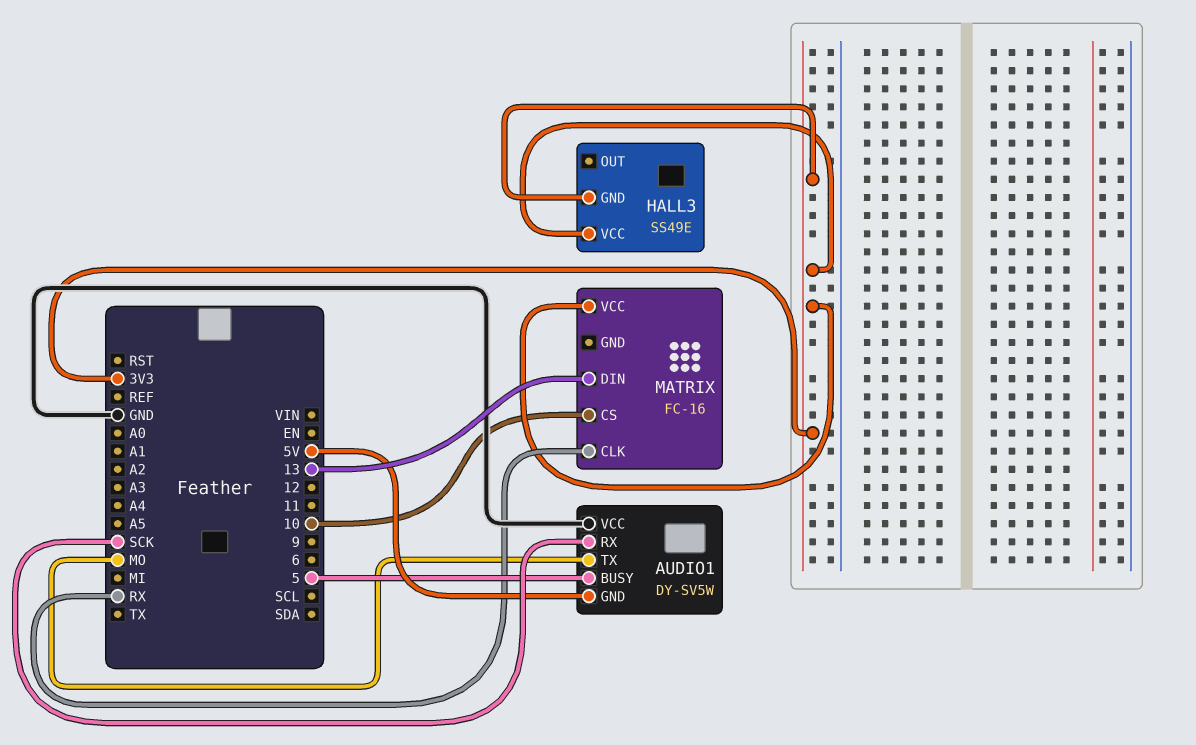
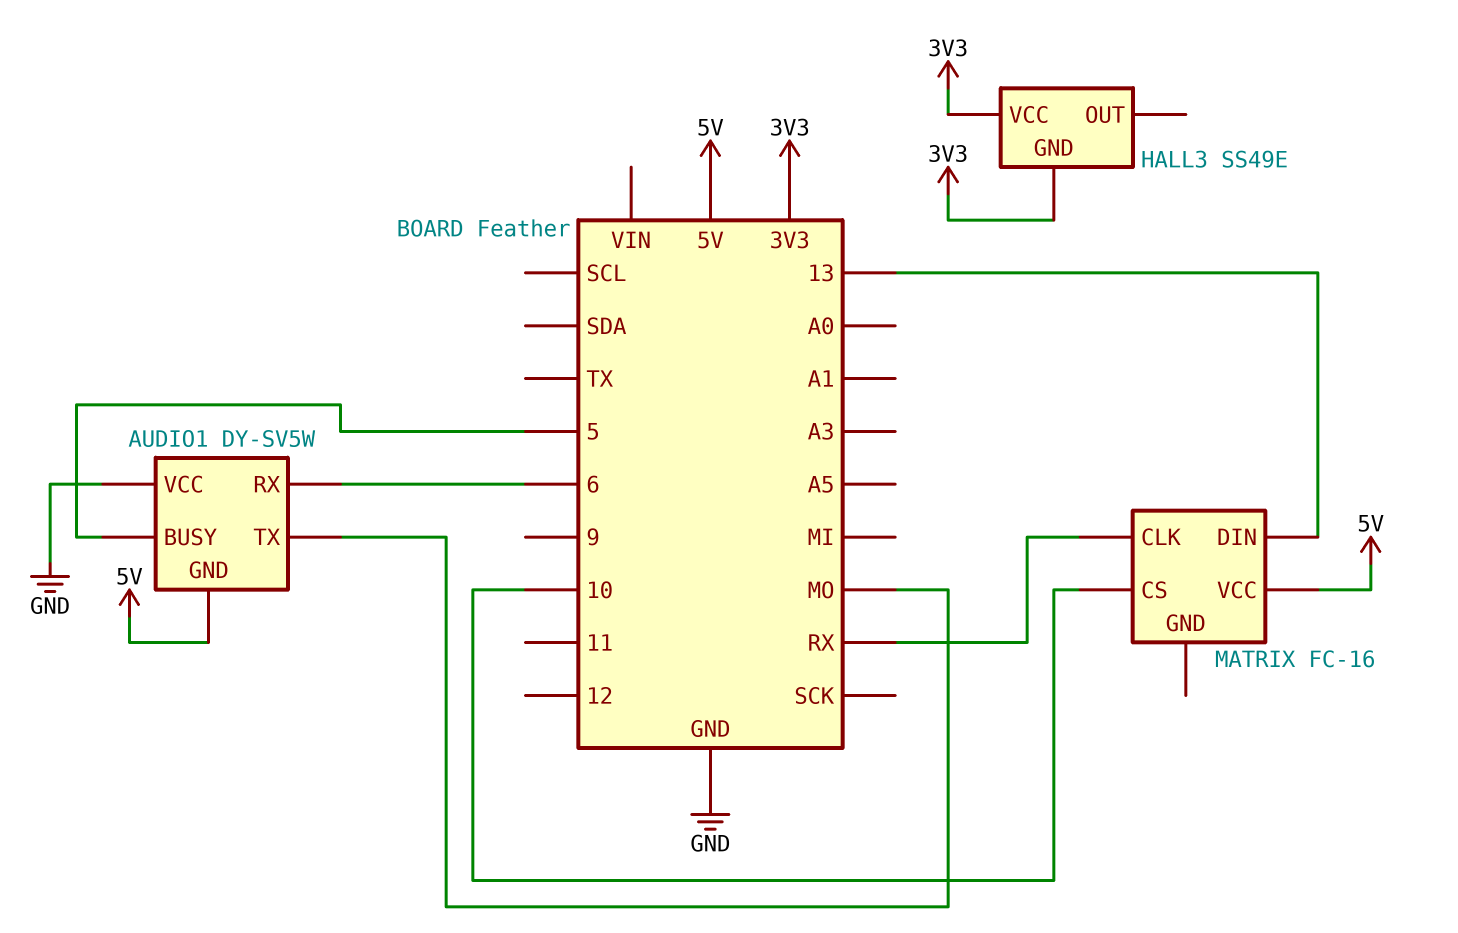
AUDIO1 pin RX: SCK -> 6
MATRIX pin VCC: 3V3 -> 5V

